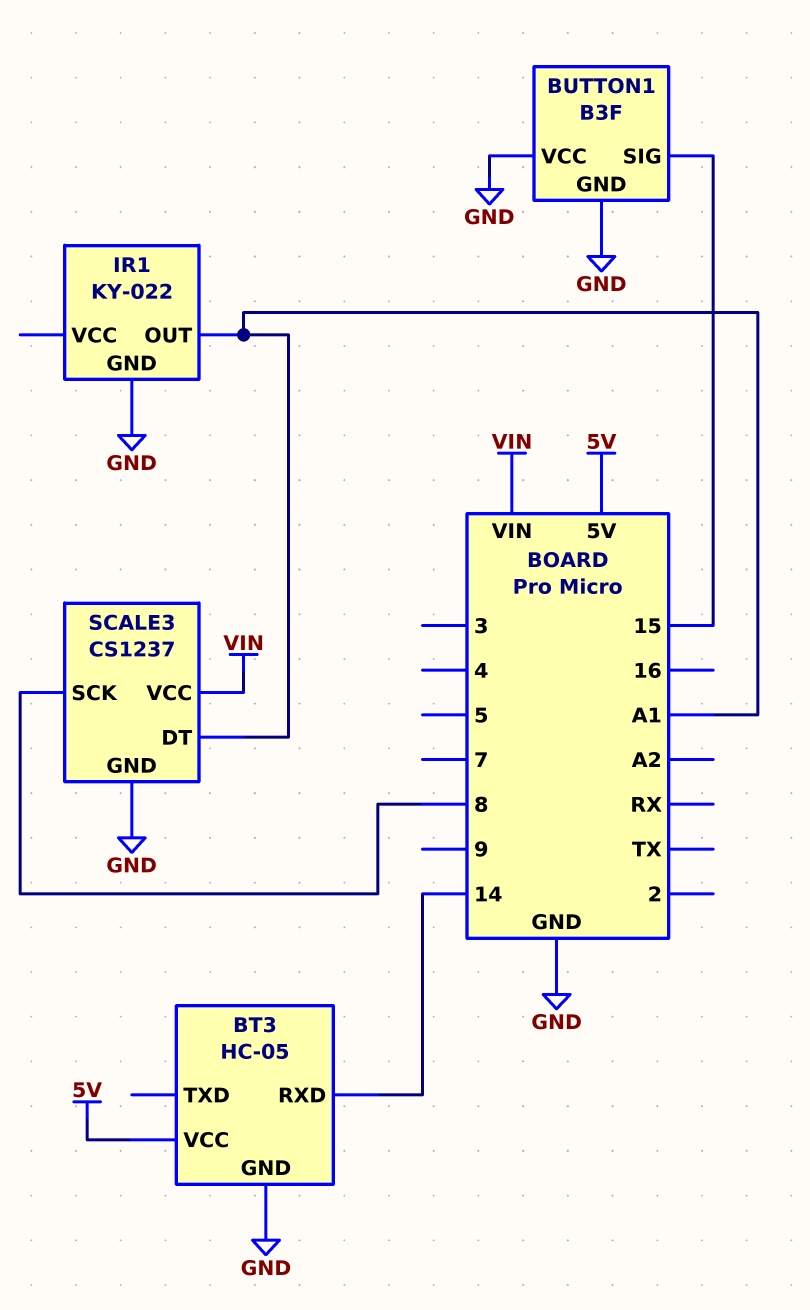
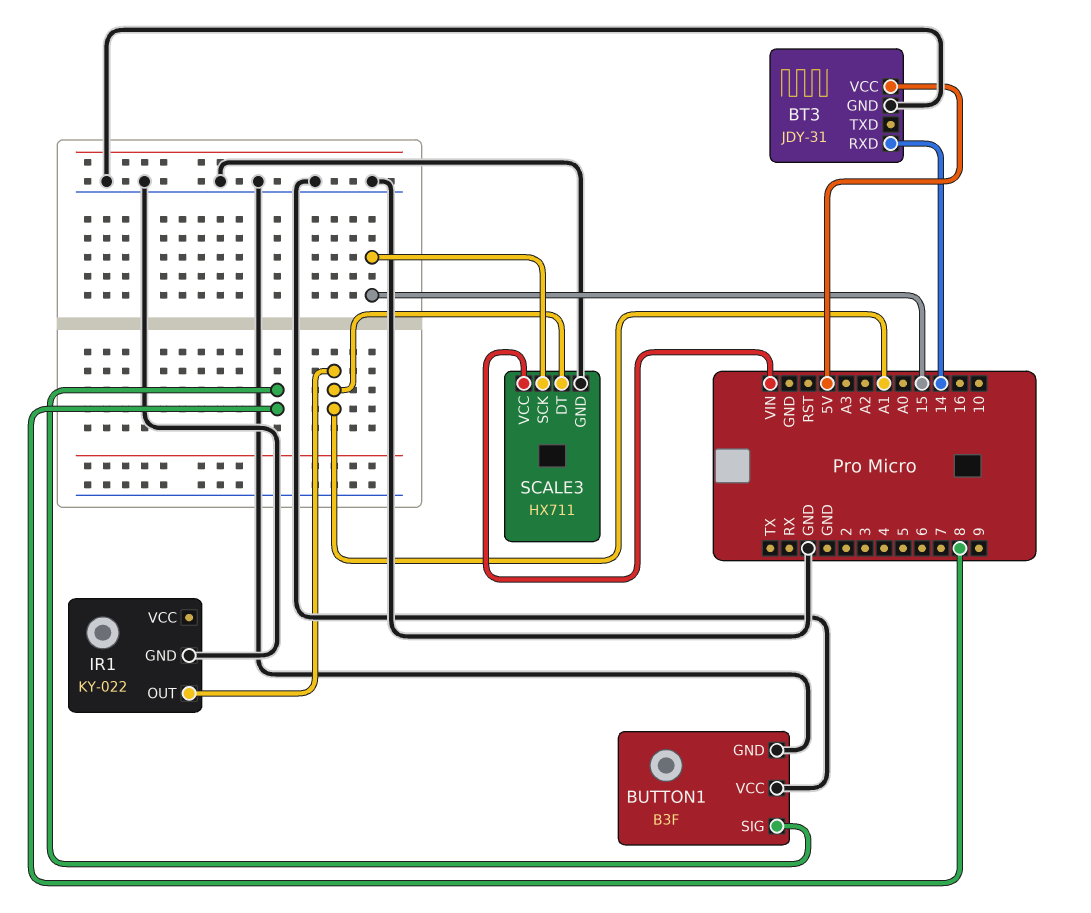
BT3: HC-05 -> JDY-31
BUTTON1 pin SIG: 15 -> 8
SCALE3: CS1237 -> HX711
SCALE3 pin SCK: 8 -> 15

